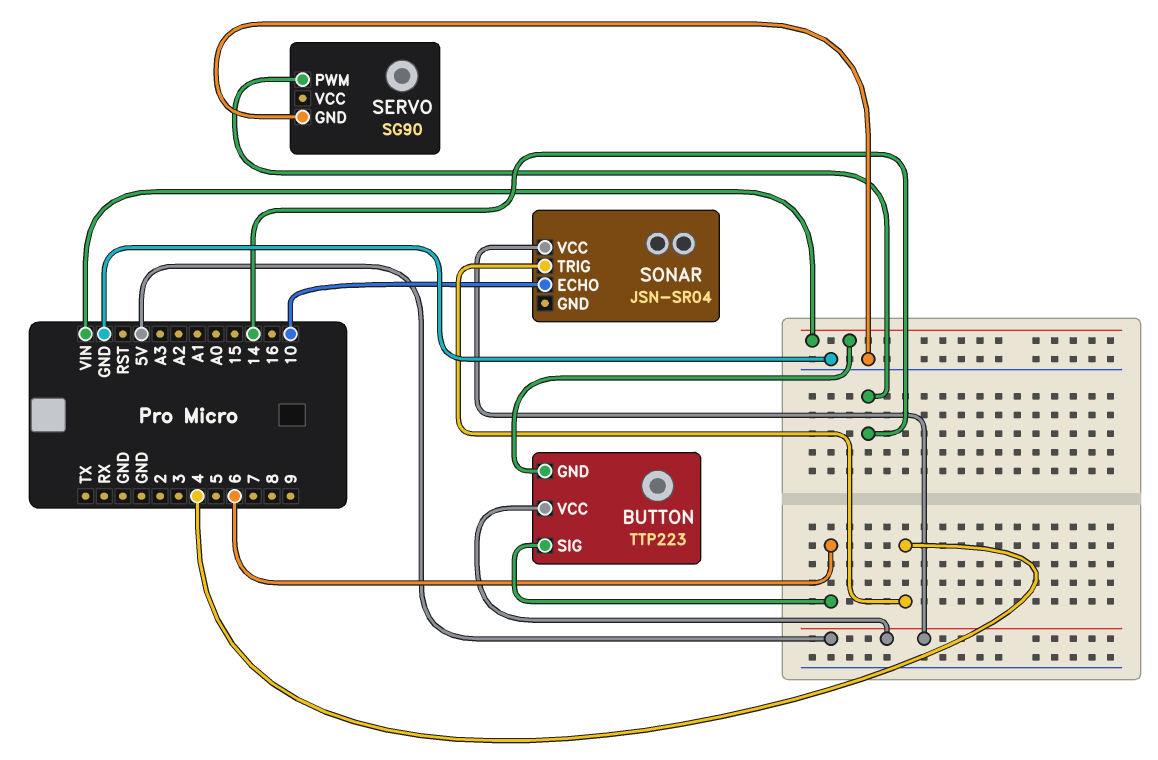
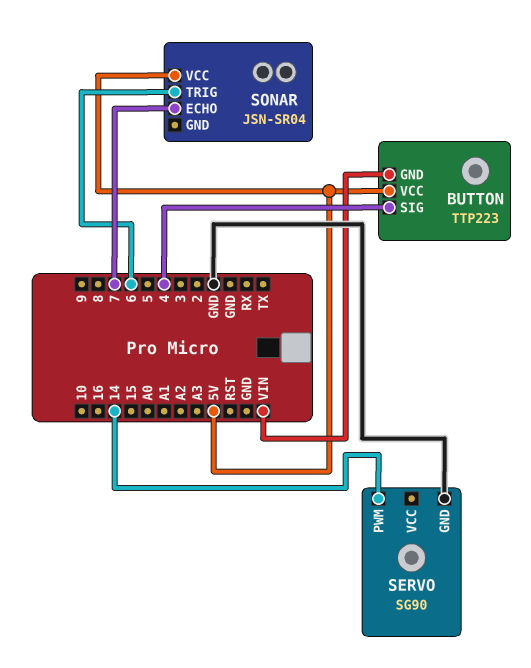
BUTTON pin SIG: 6 -> 4
SONAR pin ECHO: 10 -> 7
SONAR pin TRIG: 4 -> 6

